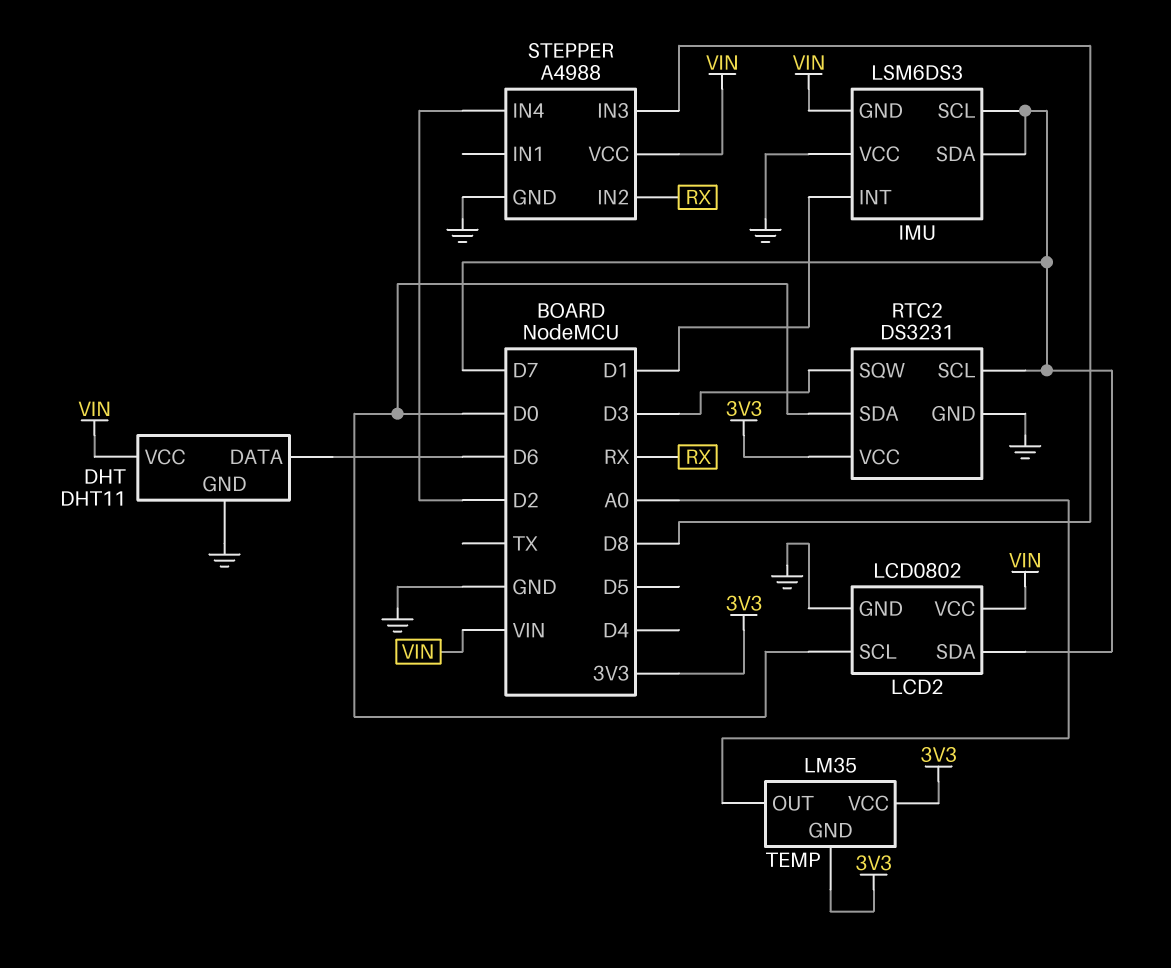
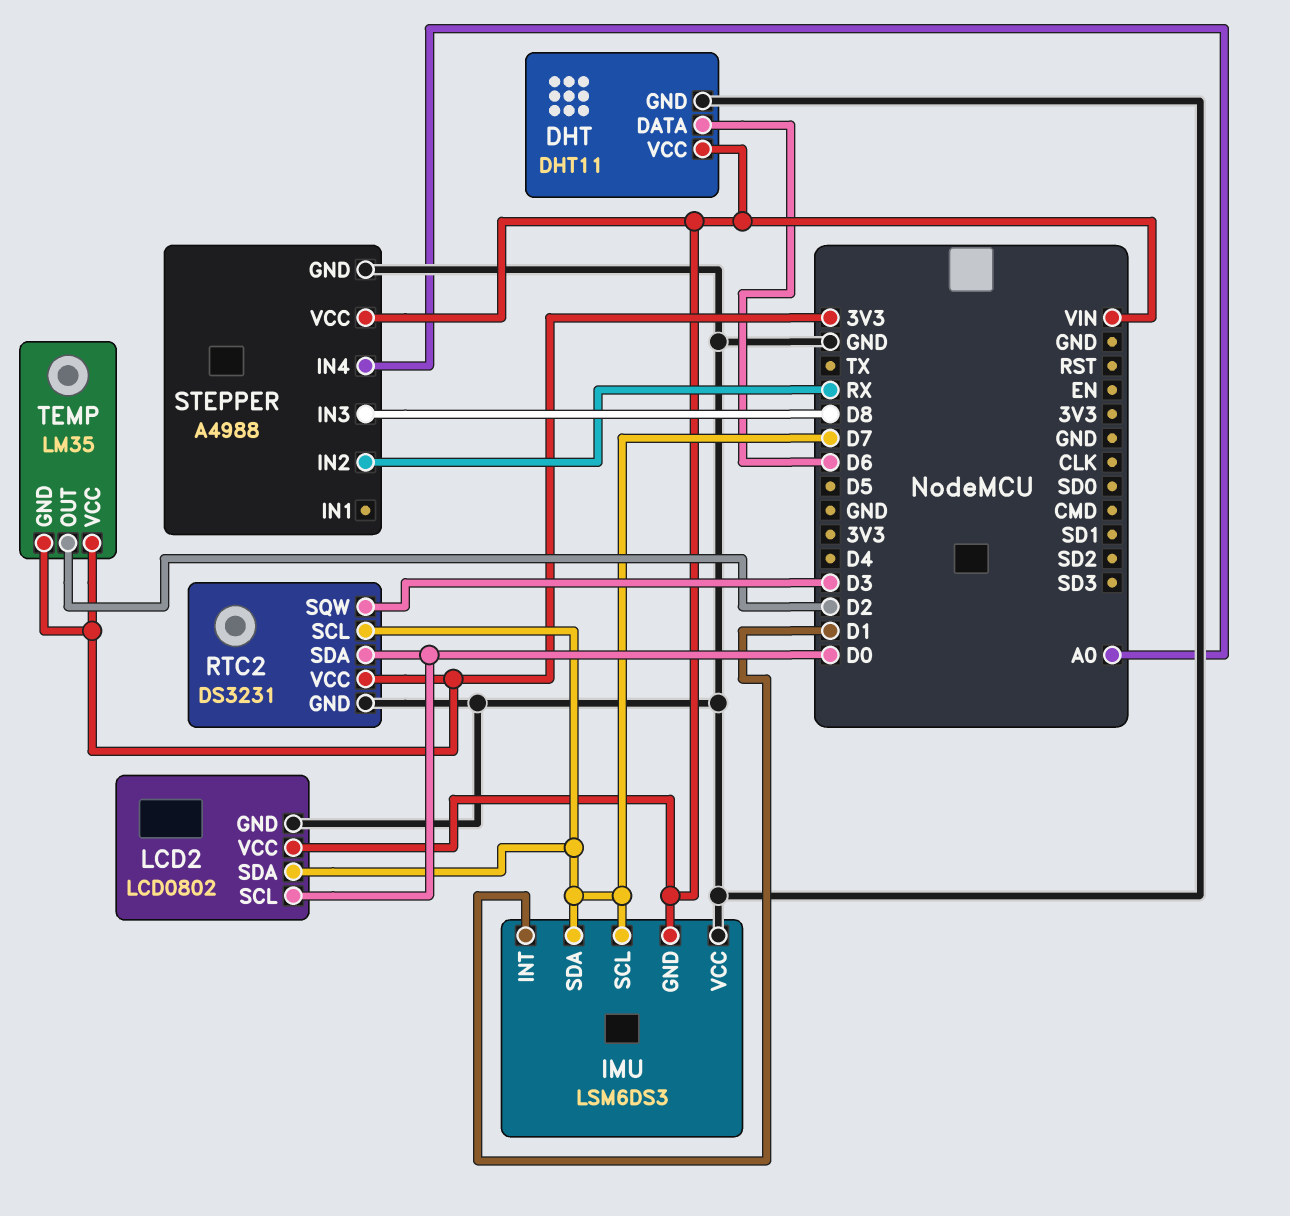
STEPPER pin IN4: D2 -> A0
TEMP pin OUT: A0 -> D2

